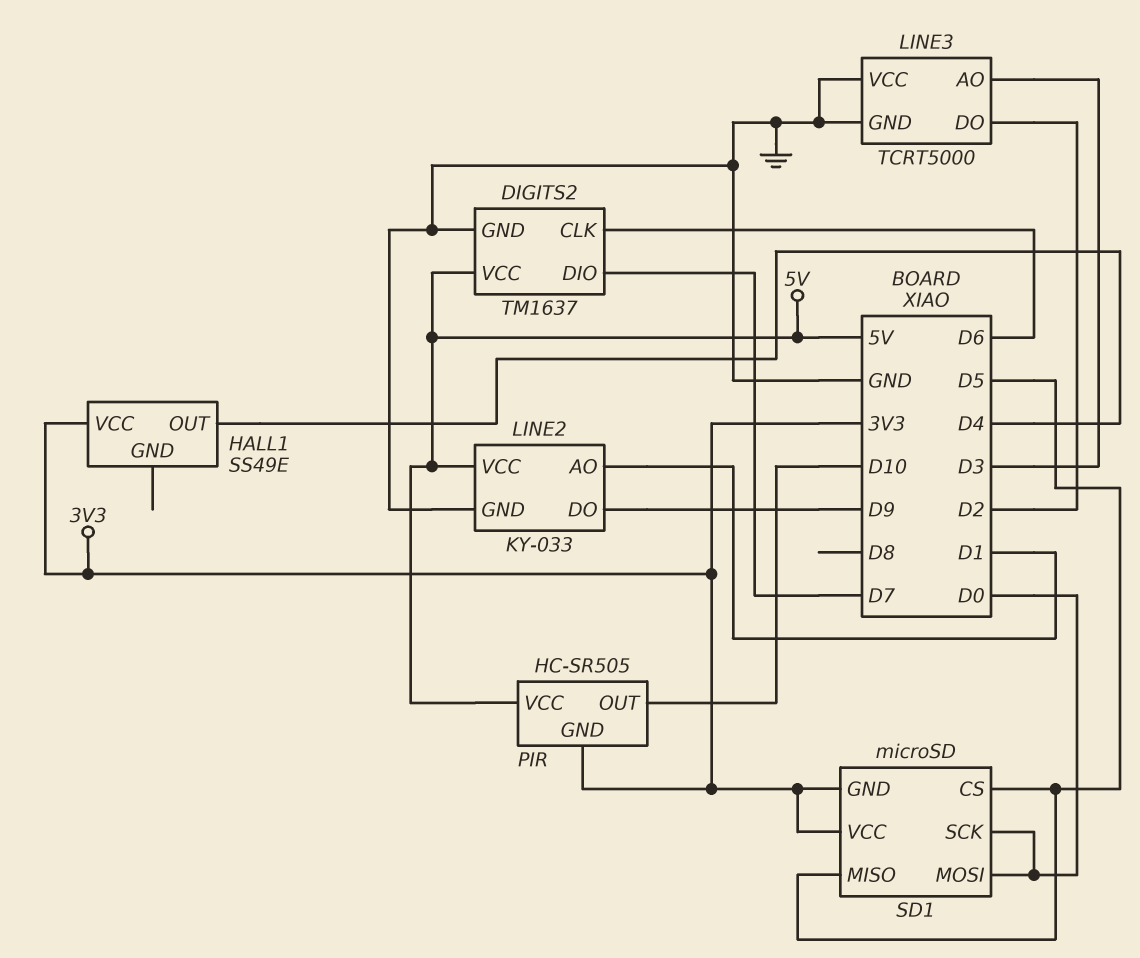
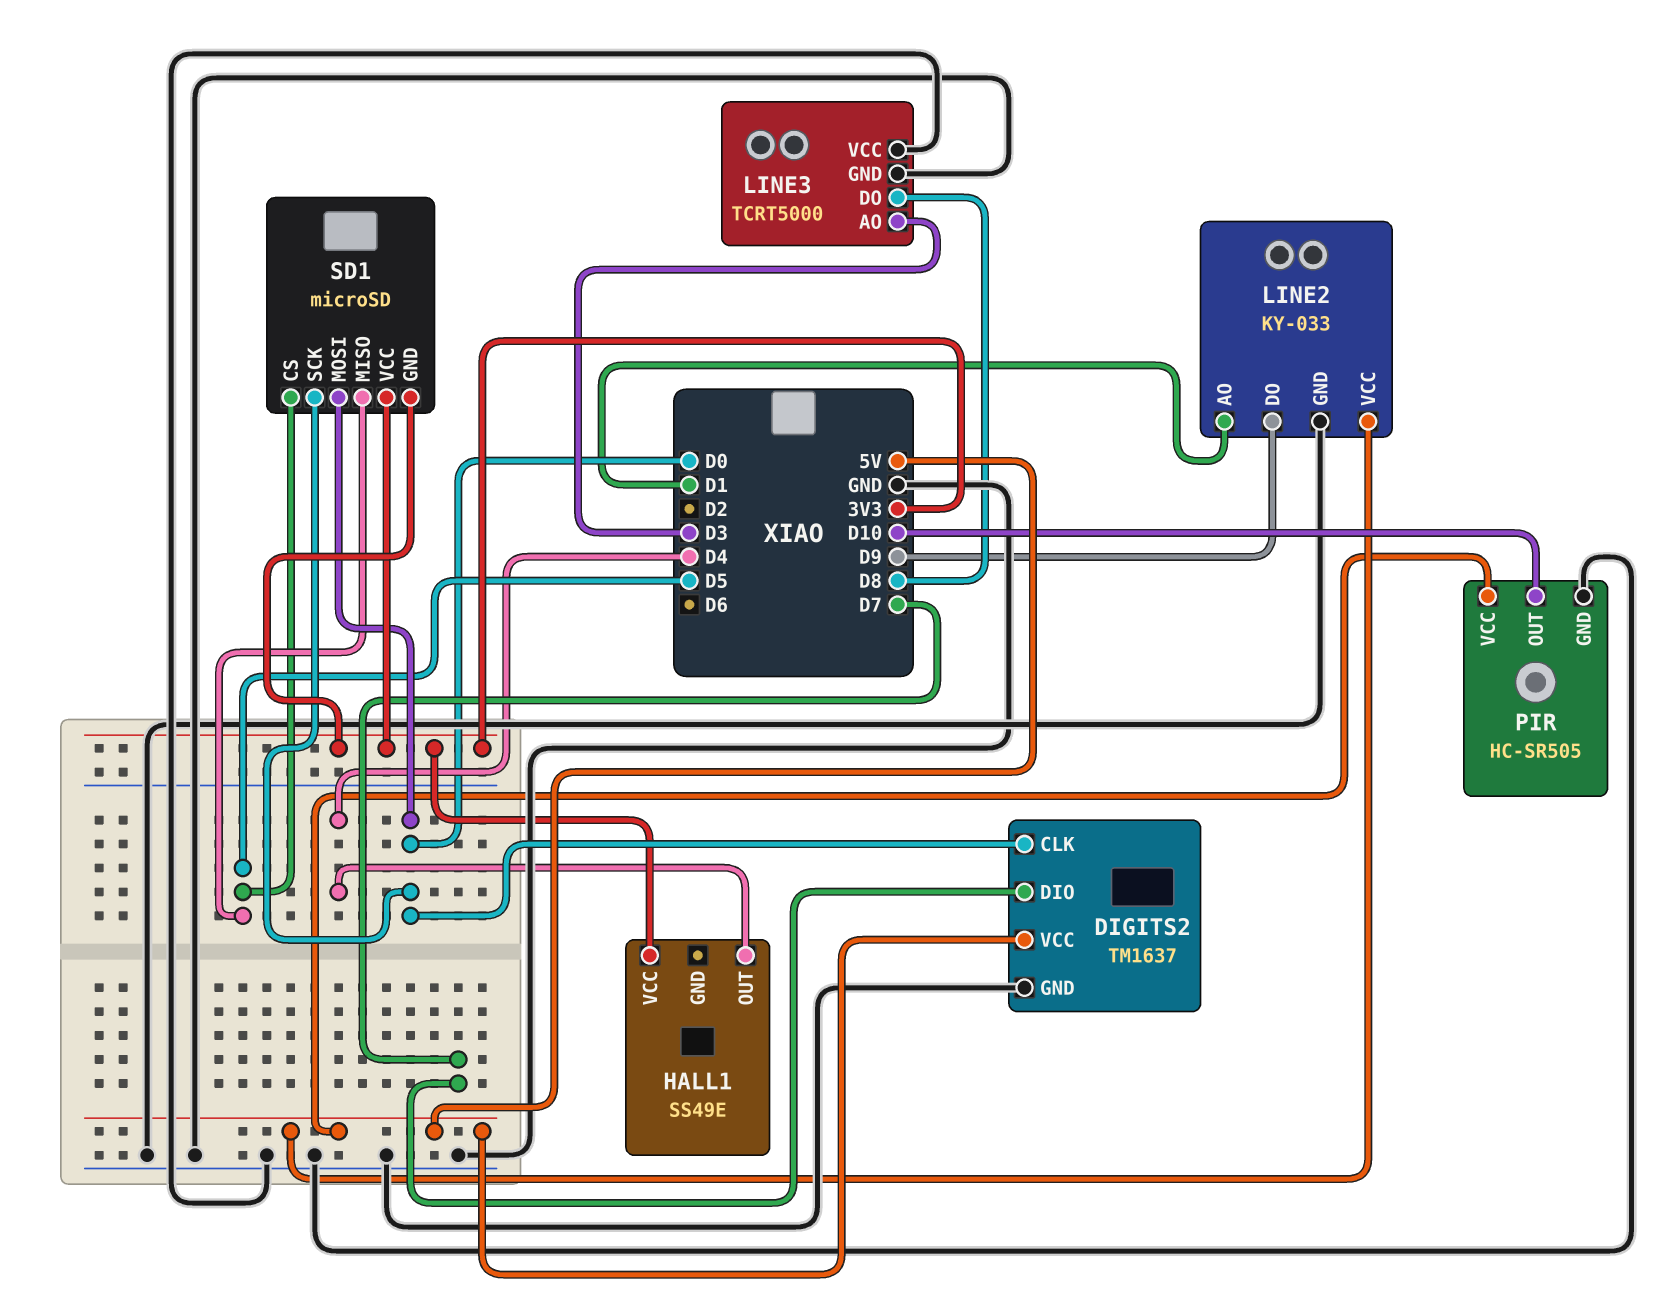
DIGITS2 pin CLK: D6 -> D0
LINE3 pin DO: D2 -> D8
PIR pin GND: 3V3 -> GND

